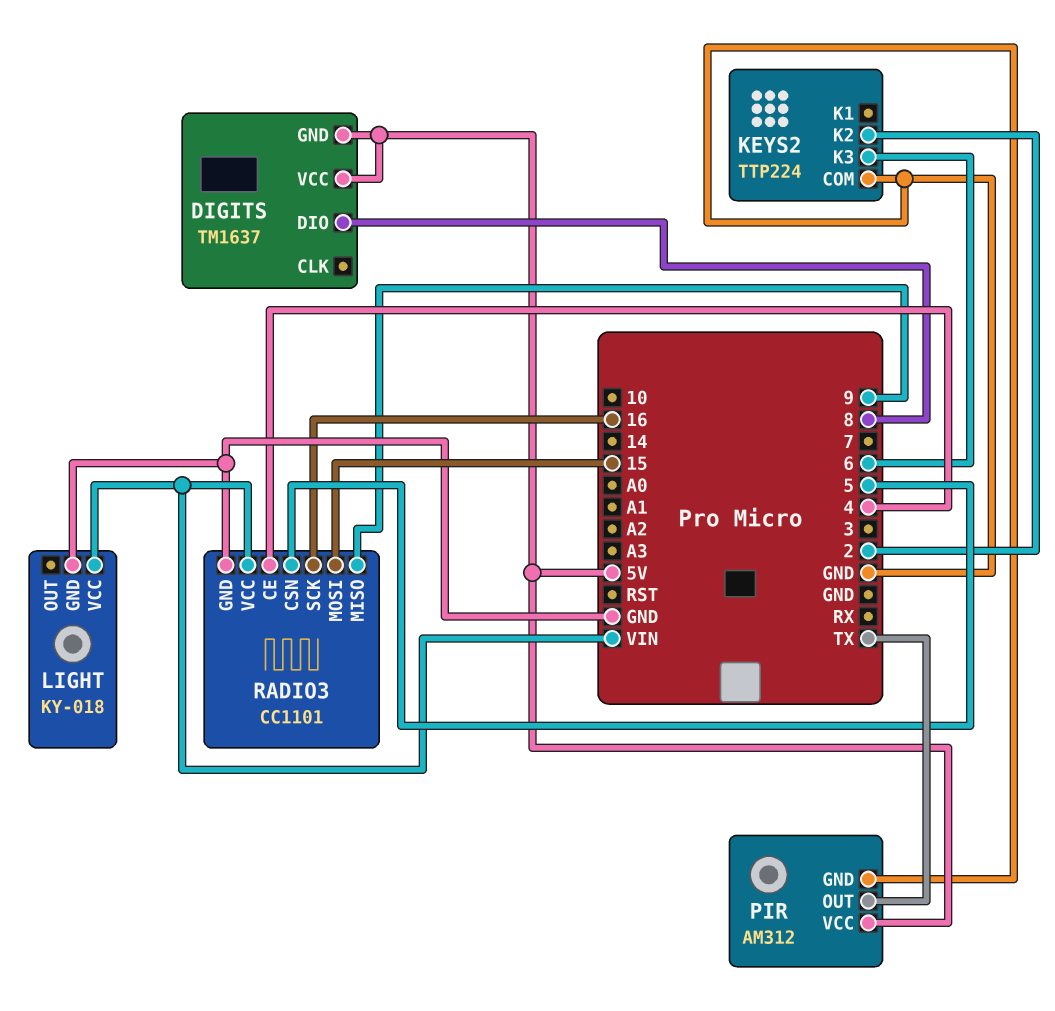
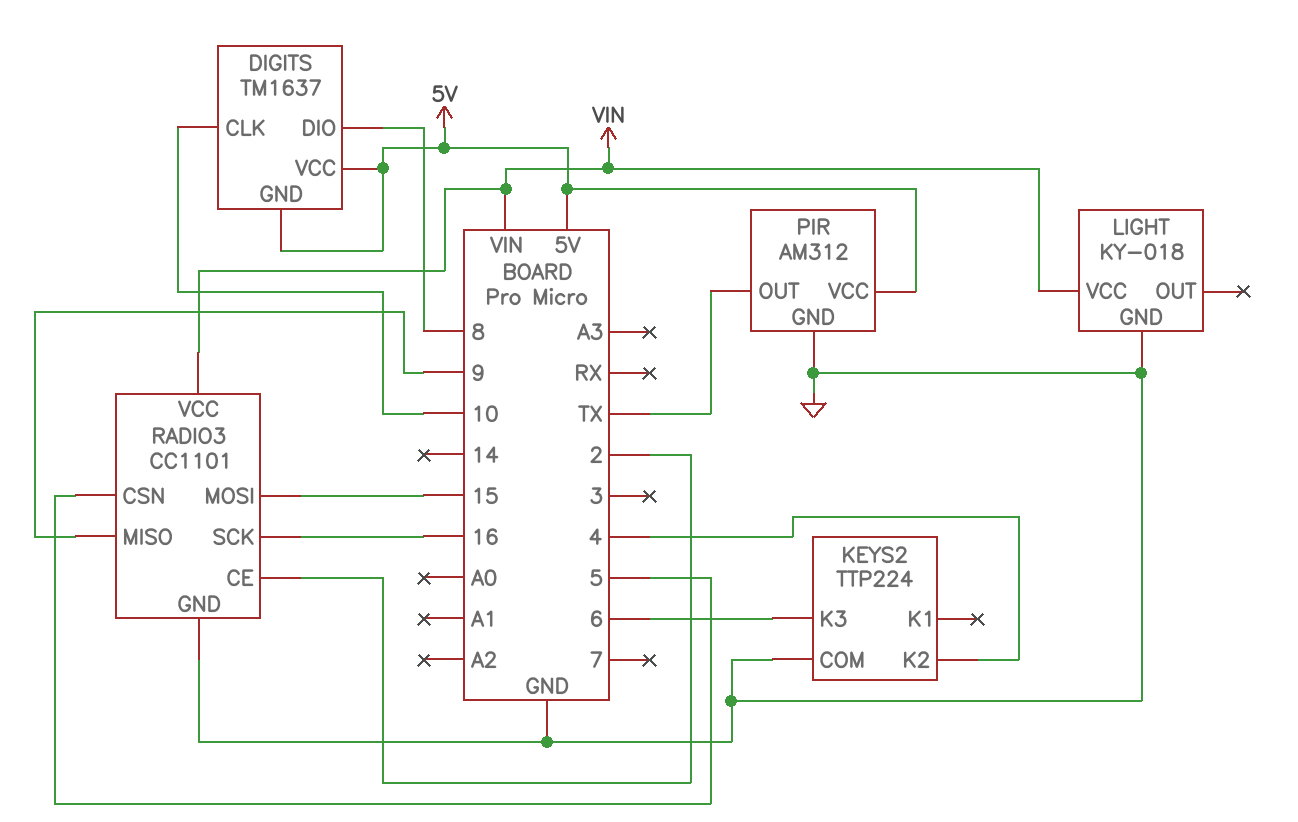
DIGITS pin CLK: none -> 10
KEYS2 pin K2: 2 -> 4
RADIO3 pin CE: 4 -> 2

